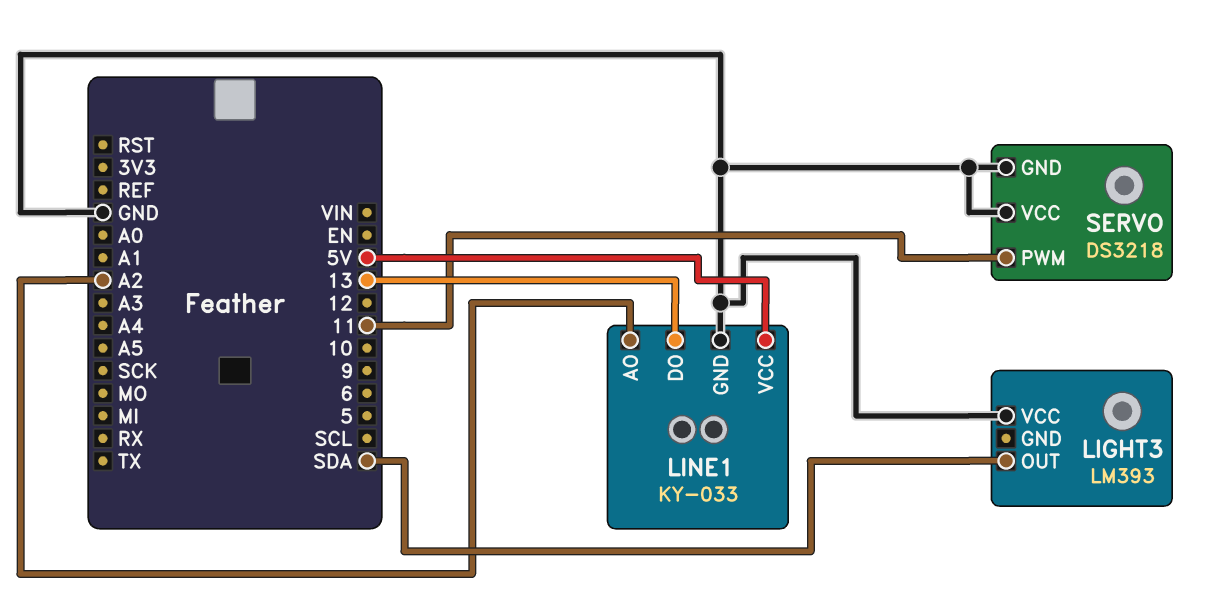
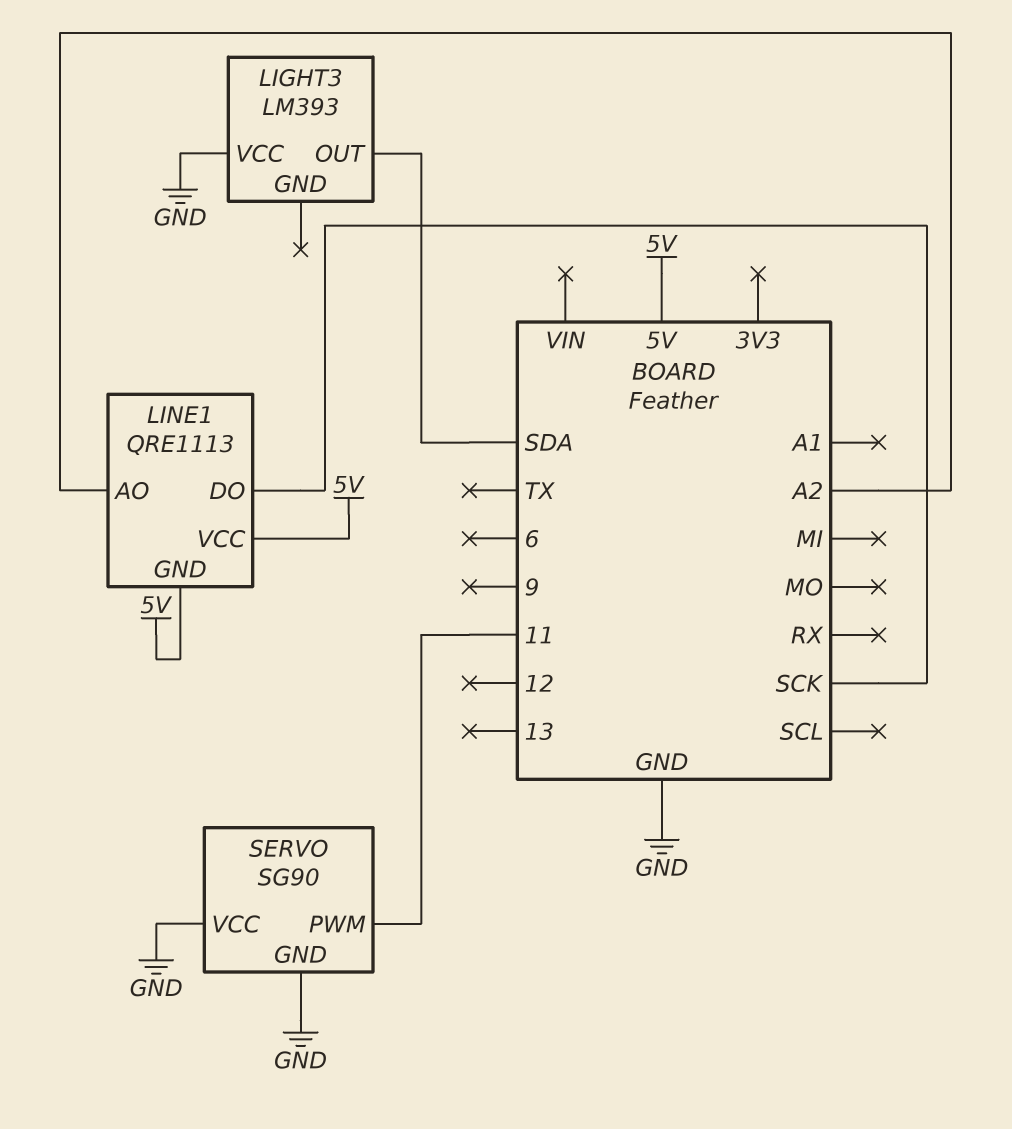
LINE1: KY-033 -> QRE1113
LINE1 pin DO: 13 -> SCK
LINE1 pin GND: GND -> 5V
SERVO: DS3218 -> SG90

